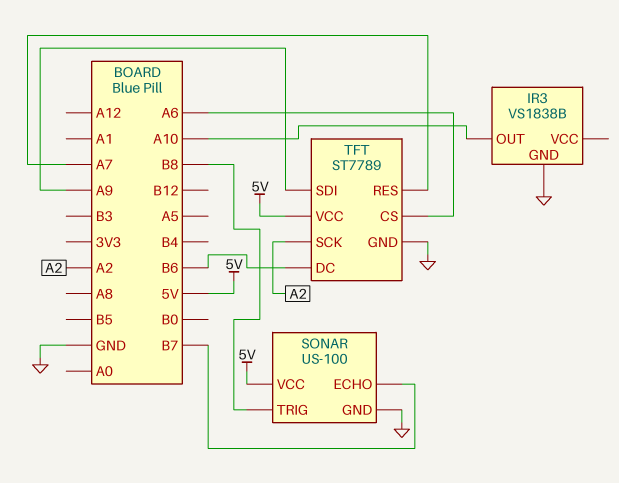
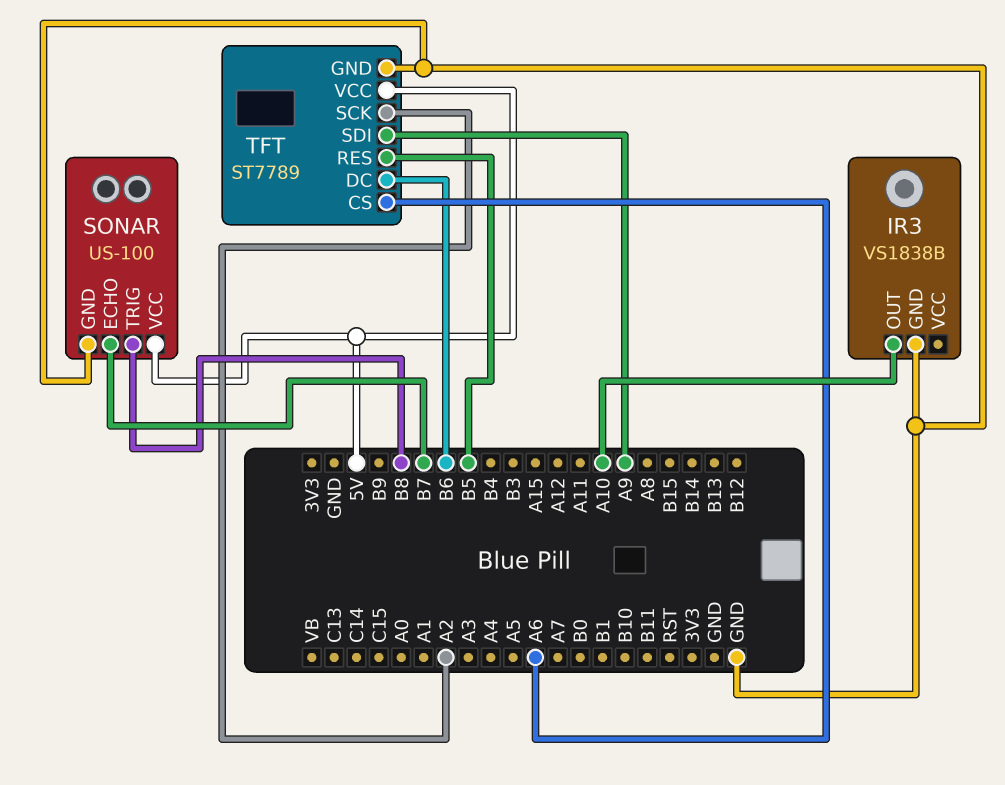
TFT pin RES: A7 -> B5

